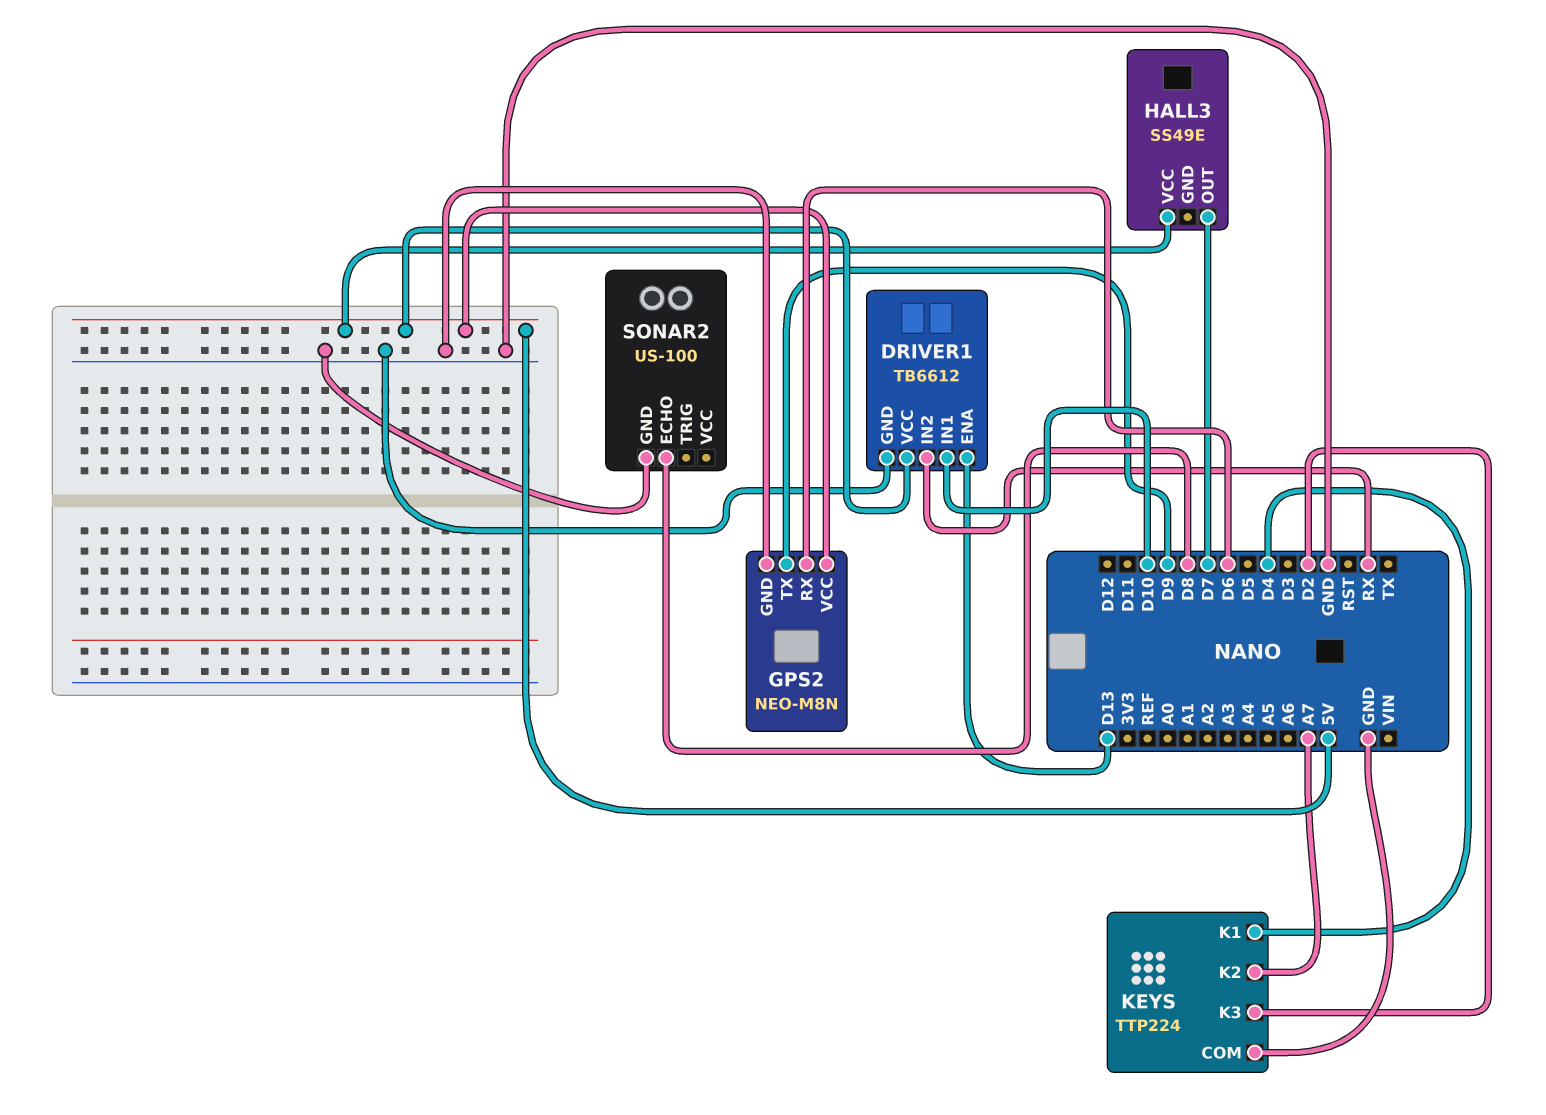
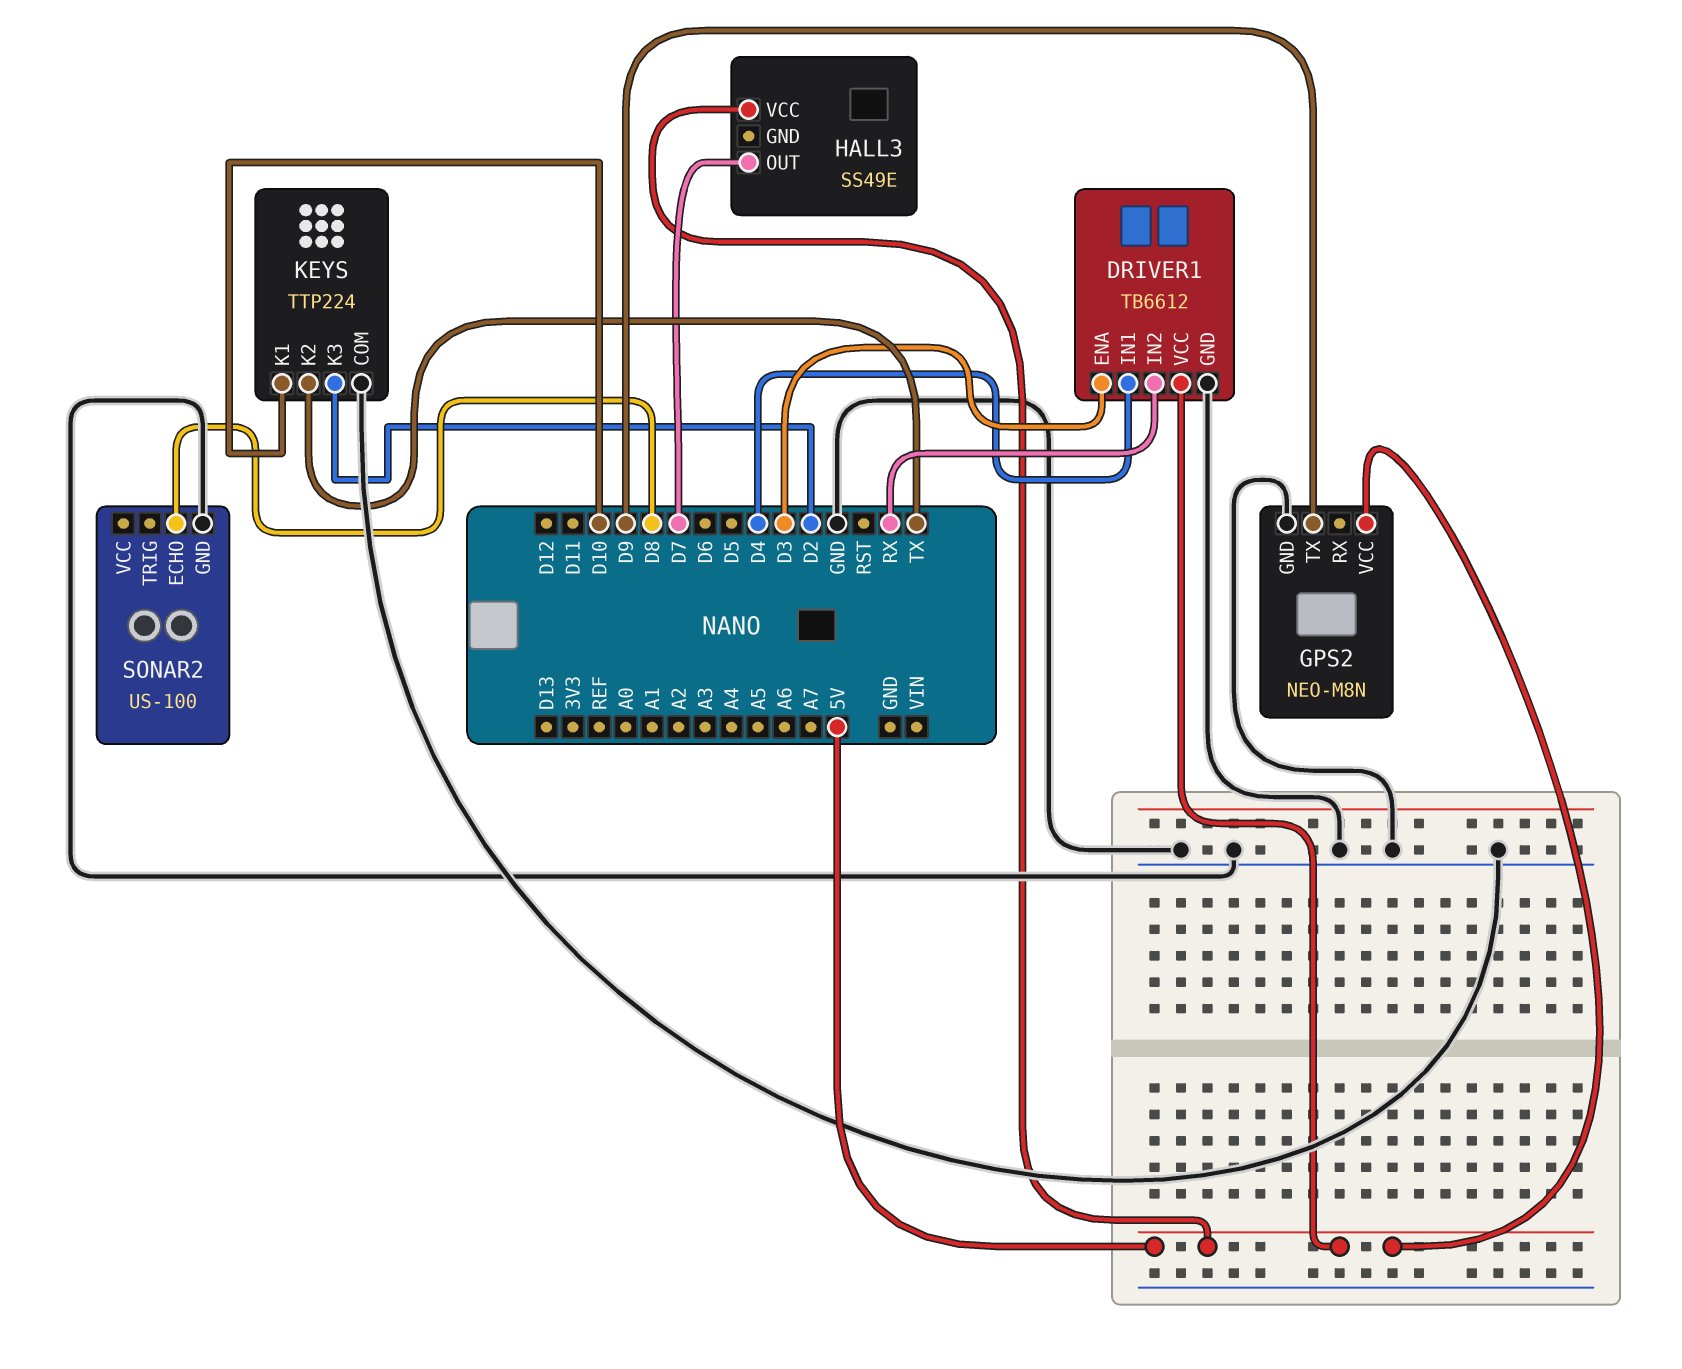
DRIVER1 pin ENA: D13 -> D3
DRIVER1 pin IN1: D10 -> D4
GPS2 pin RX: D6 -> none
KEYS pin K1: D4 -> D10
KEYS pin K2: A7 -> TX

